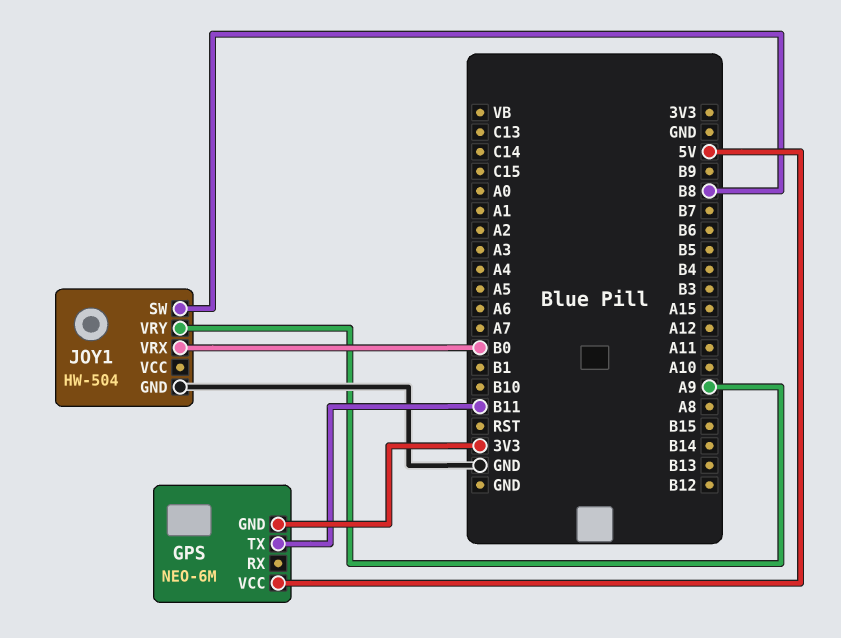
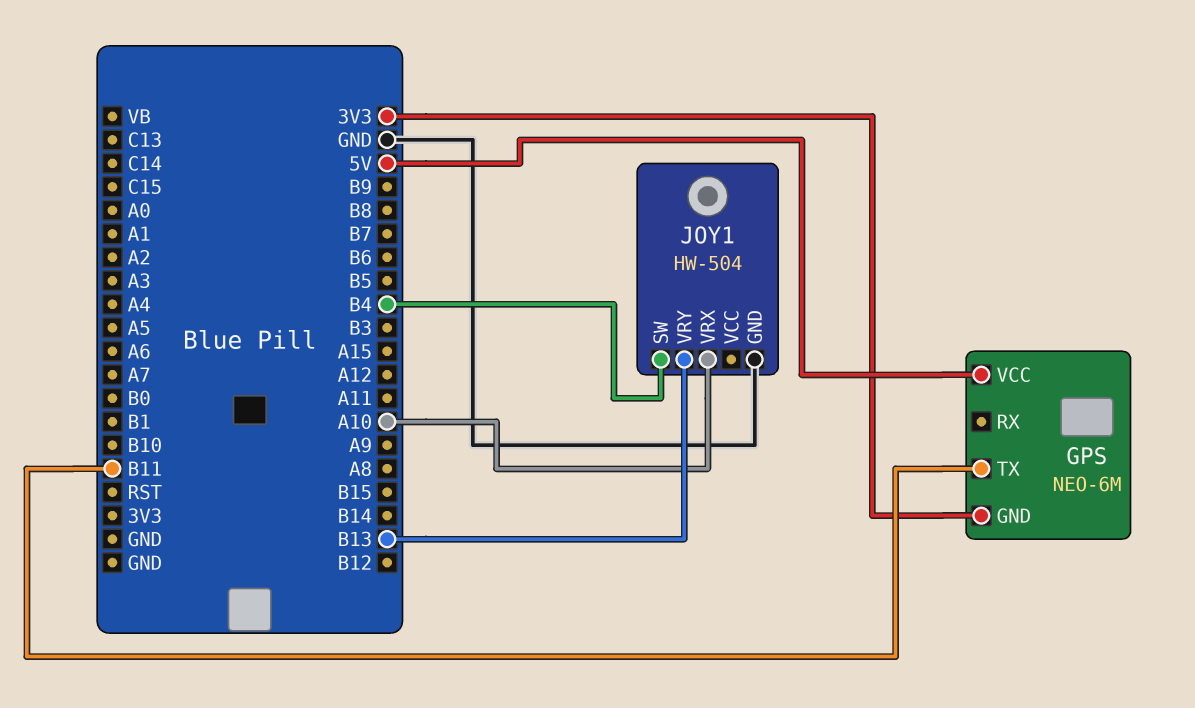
JOY1 pin SW: B8 -> B4
JOY1 pin VRX: B0 -> A10
JOY1 pin VRY: A9 -> B13

